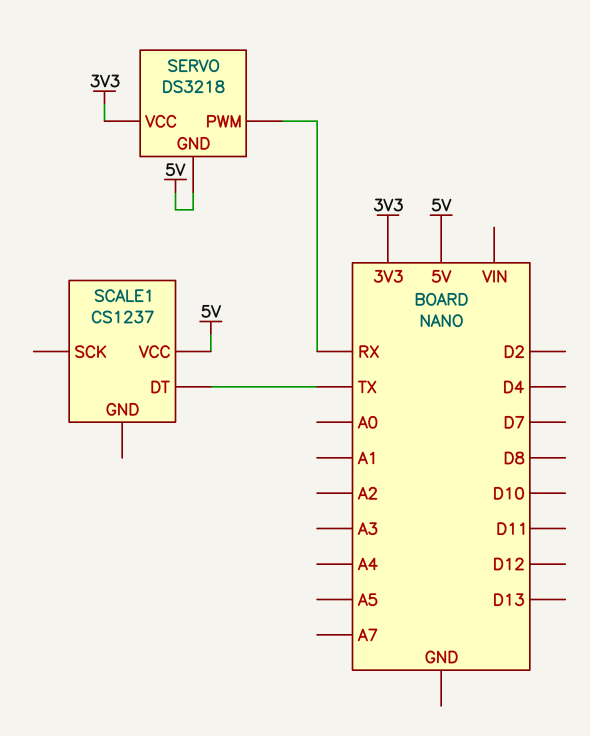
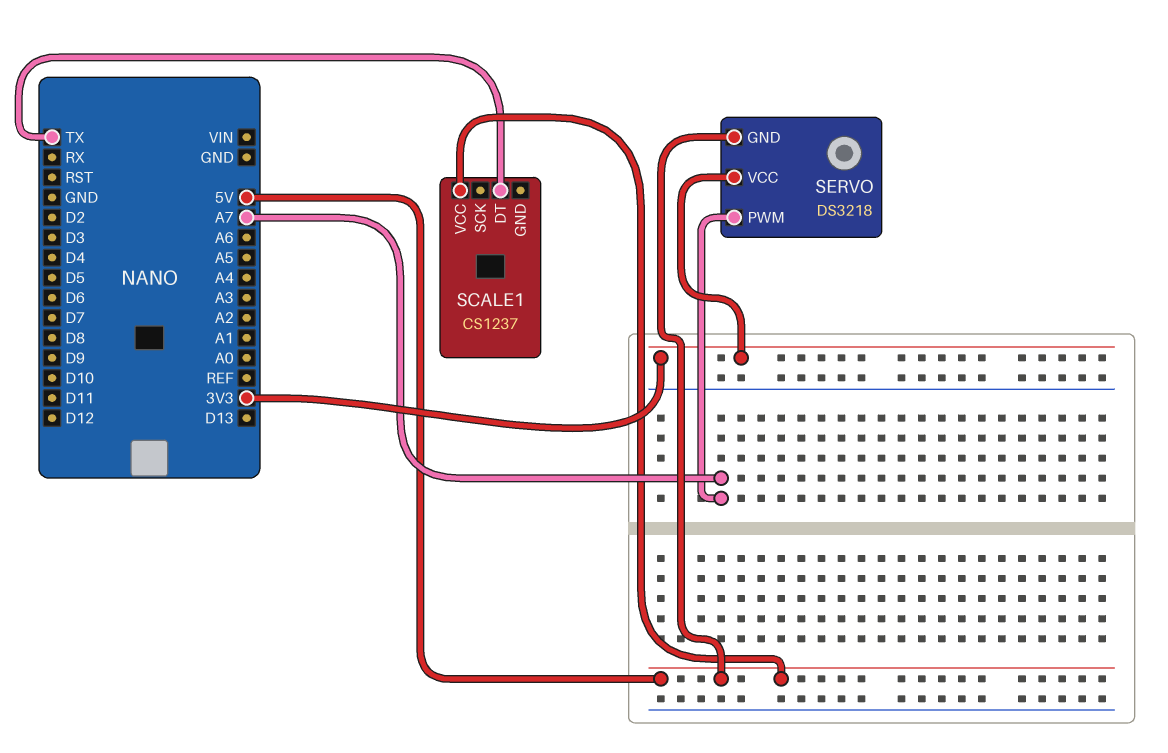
SERVO pin PWM: RX -> A7

